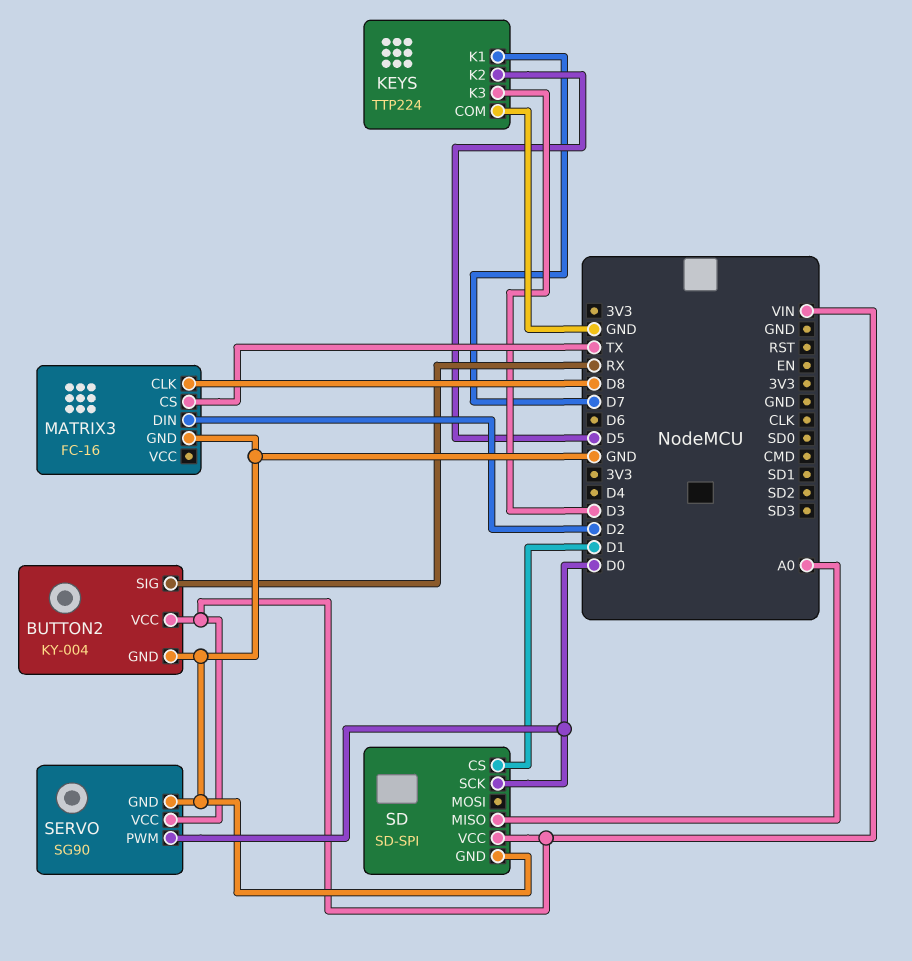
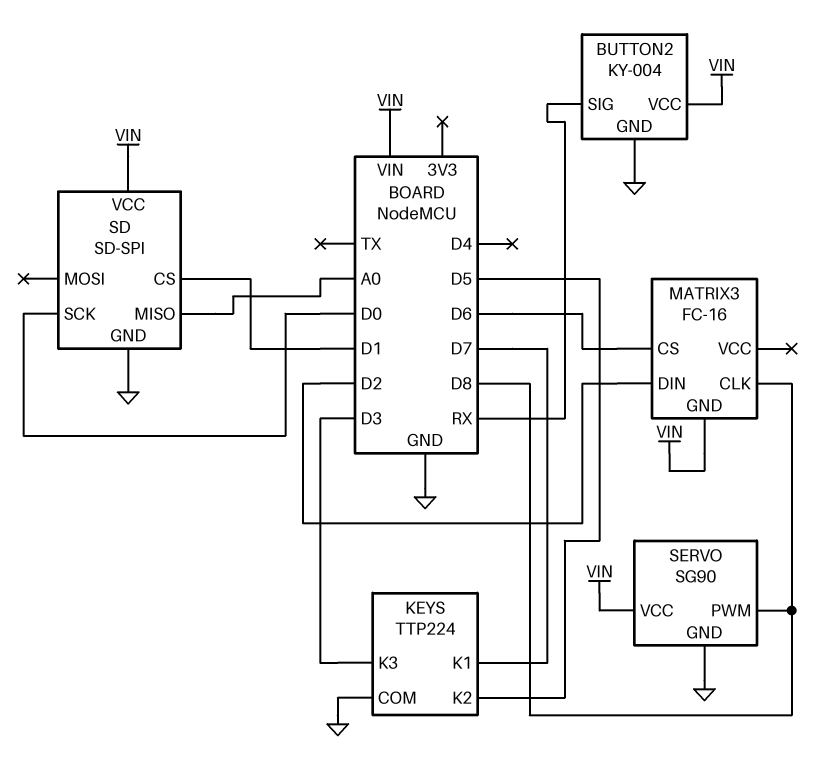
MATRIX3 pin CS: TX -> D6
MATRIX3 pin GND: GND -> VIN
SERVO pin PWM: D0 -> D8

